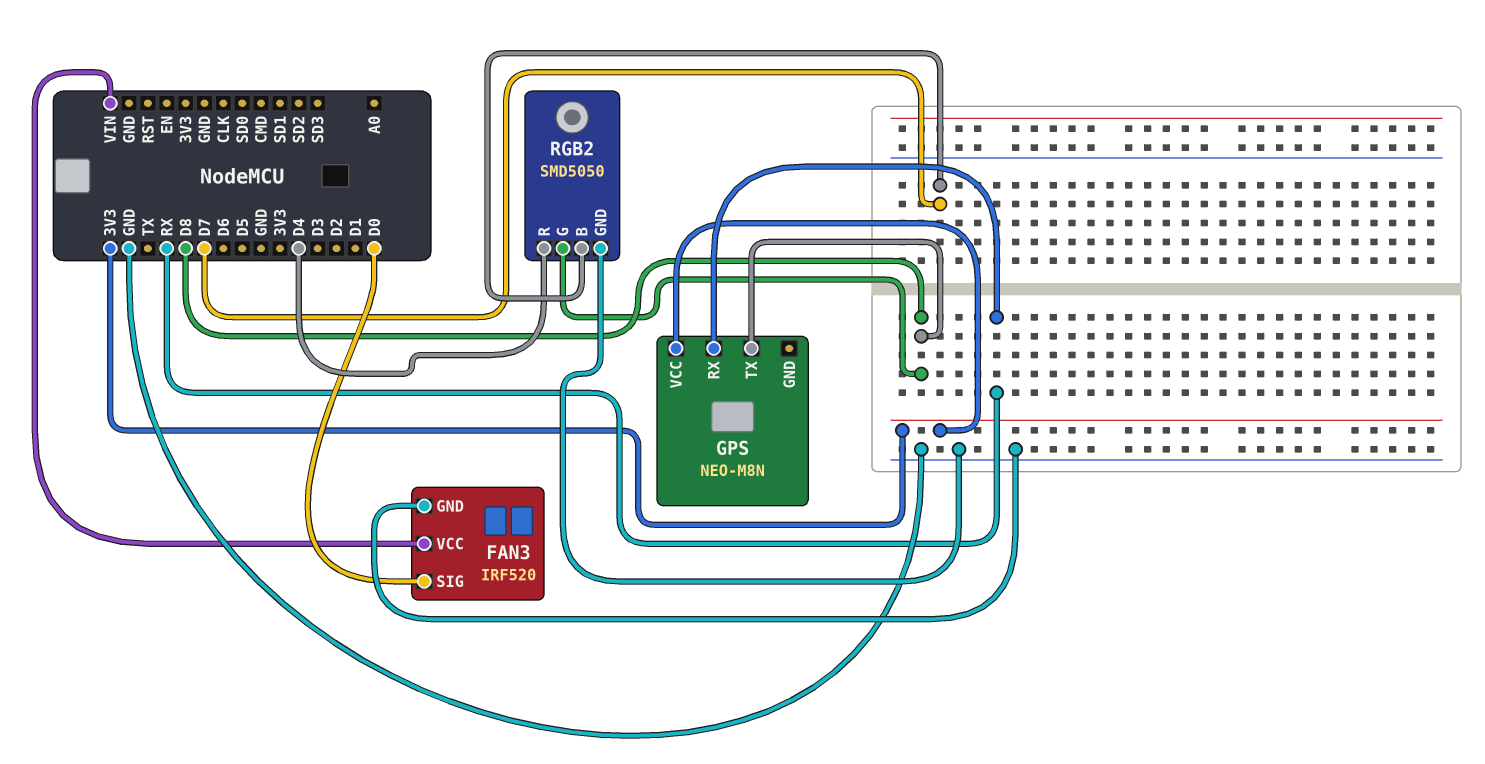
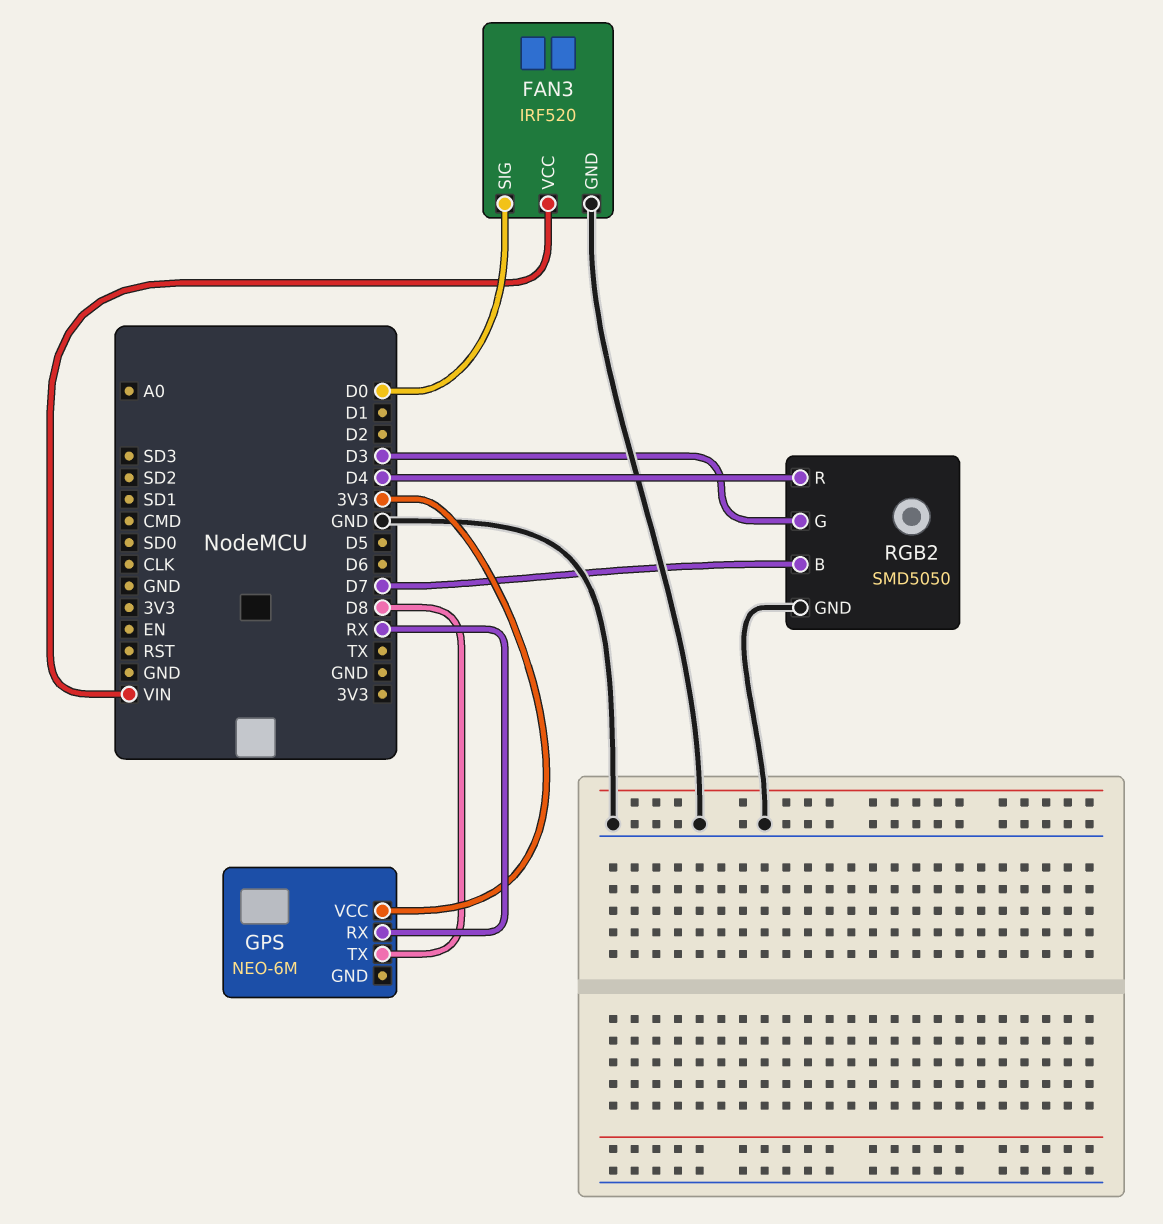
GPS: NEO-M8N -> NEO-6M
RGB2 pin G: D8 -> D3

